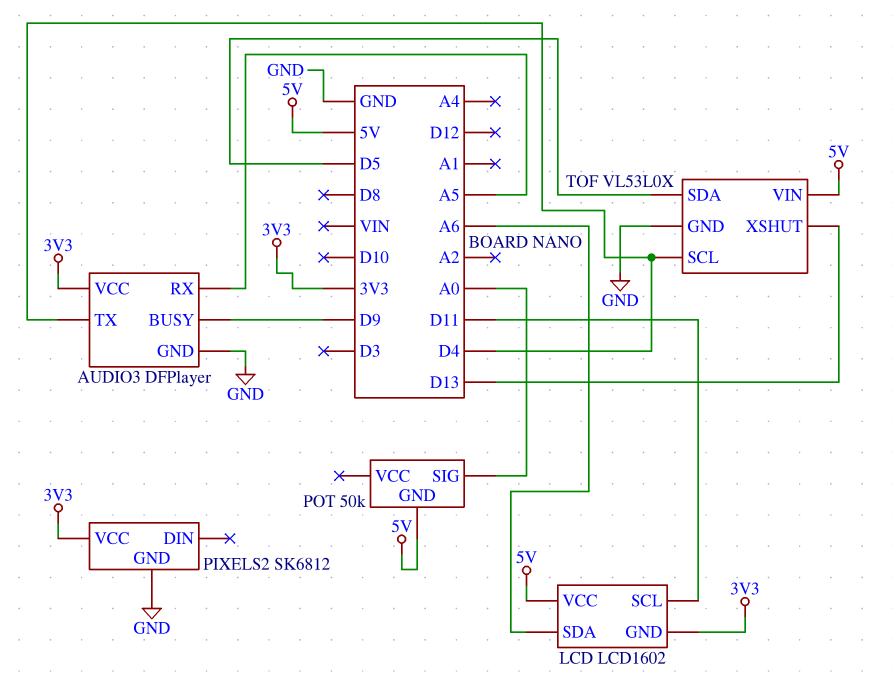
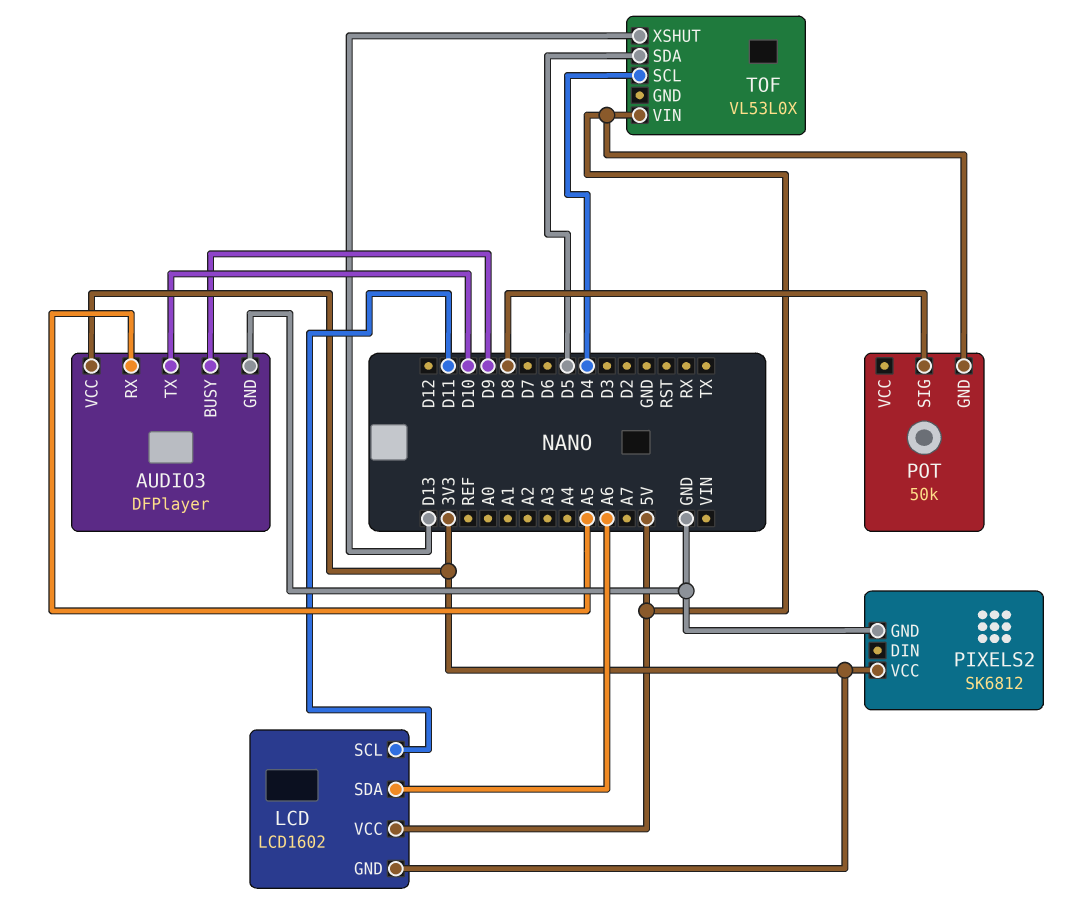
AUDIO3 pin TX: D4 -> D10
POT pin SIG: A0 -> D8
TOF pin GND: GND -> none

